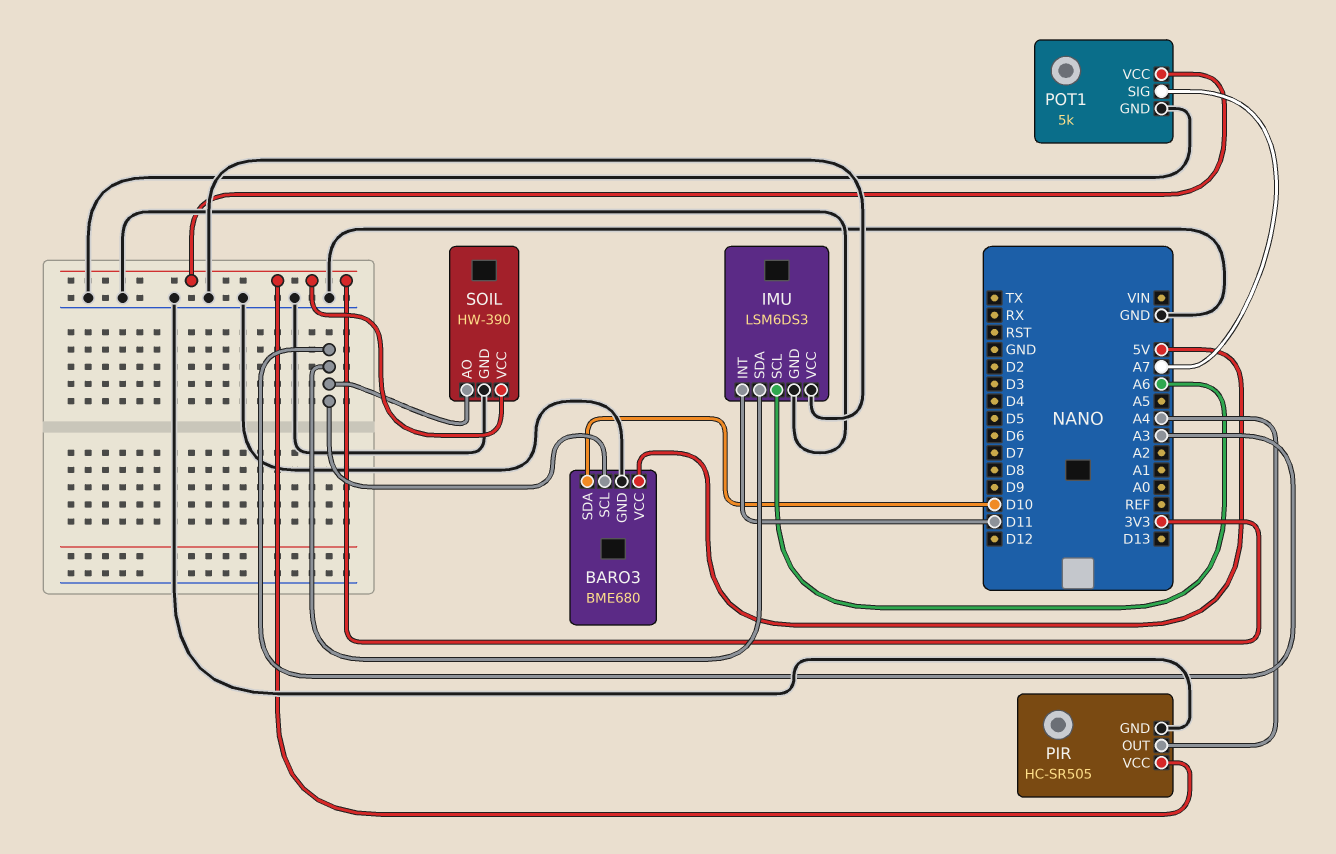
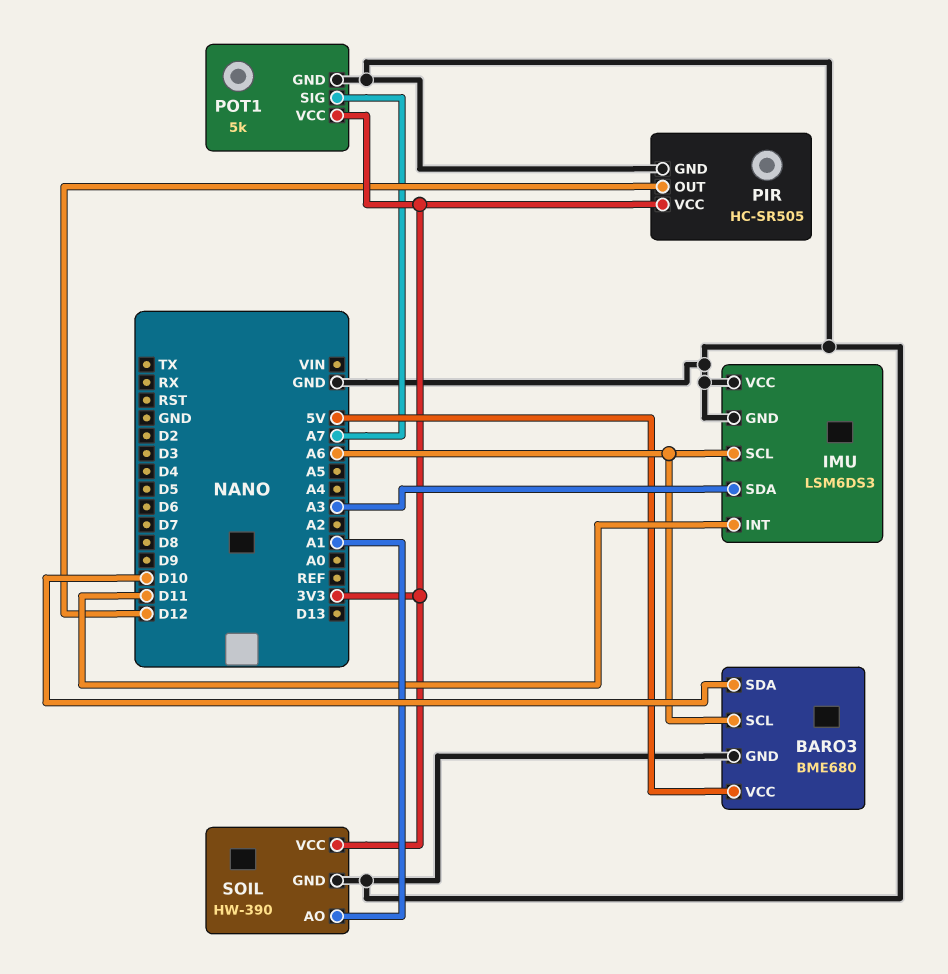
BARO3 pin SCL: A3 -> A6
PIR pin OUT: A4 -> D12
SOIL pin AO: A3 -> A1

